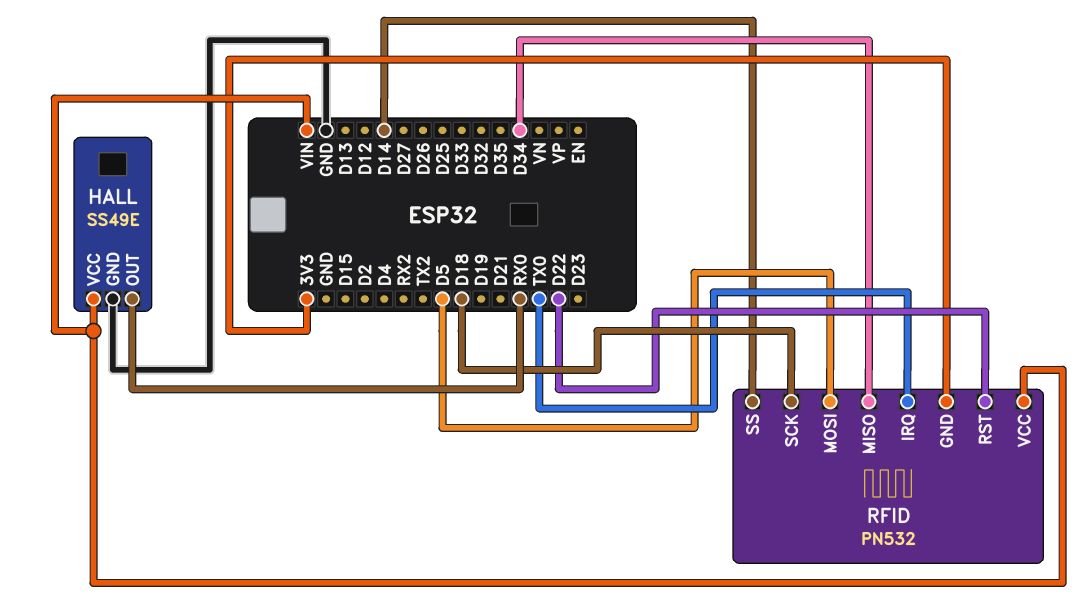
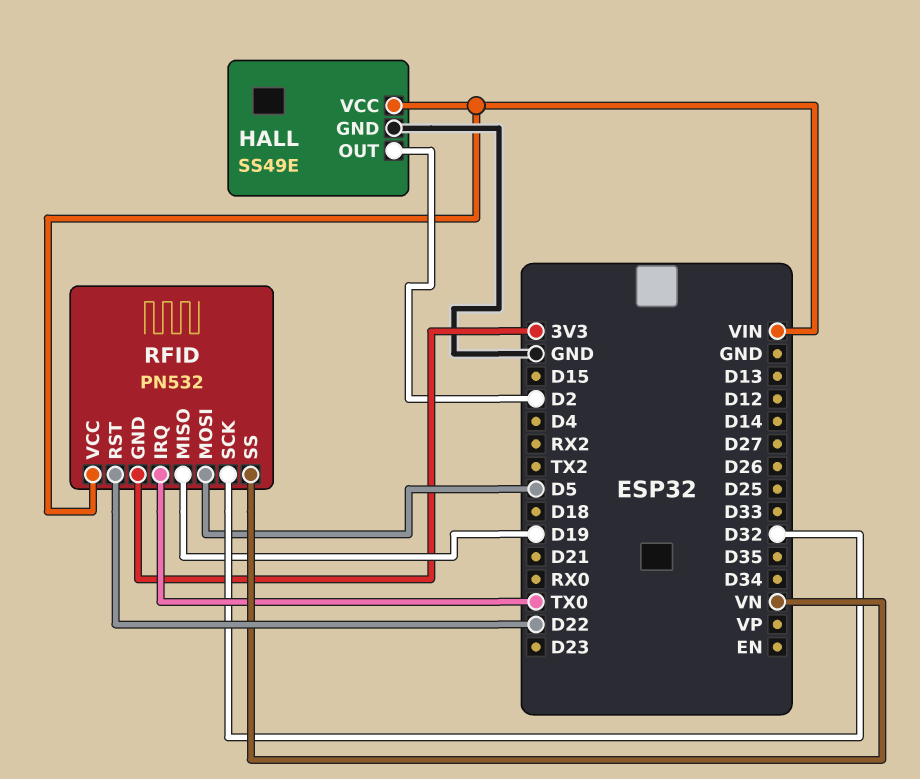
HALL pin OUT: RX0 -> D2
RFID pin MISO: D34 -> D19
RFID pin SCK: D18 -> D32
RFID pin SS: D14 -> VN

